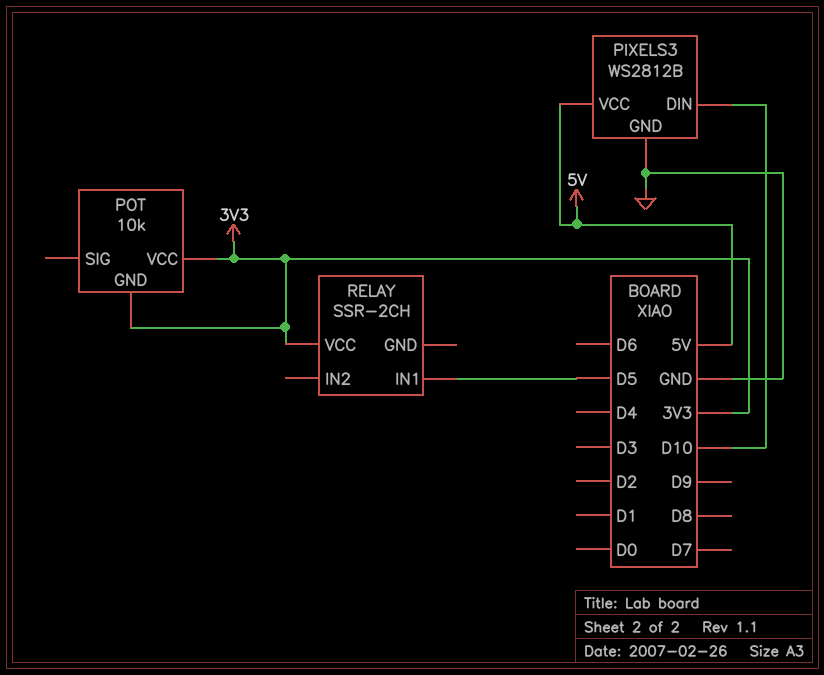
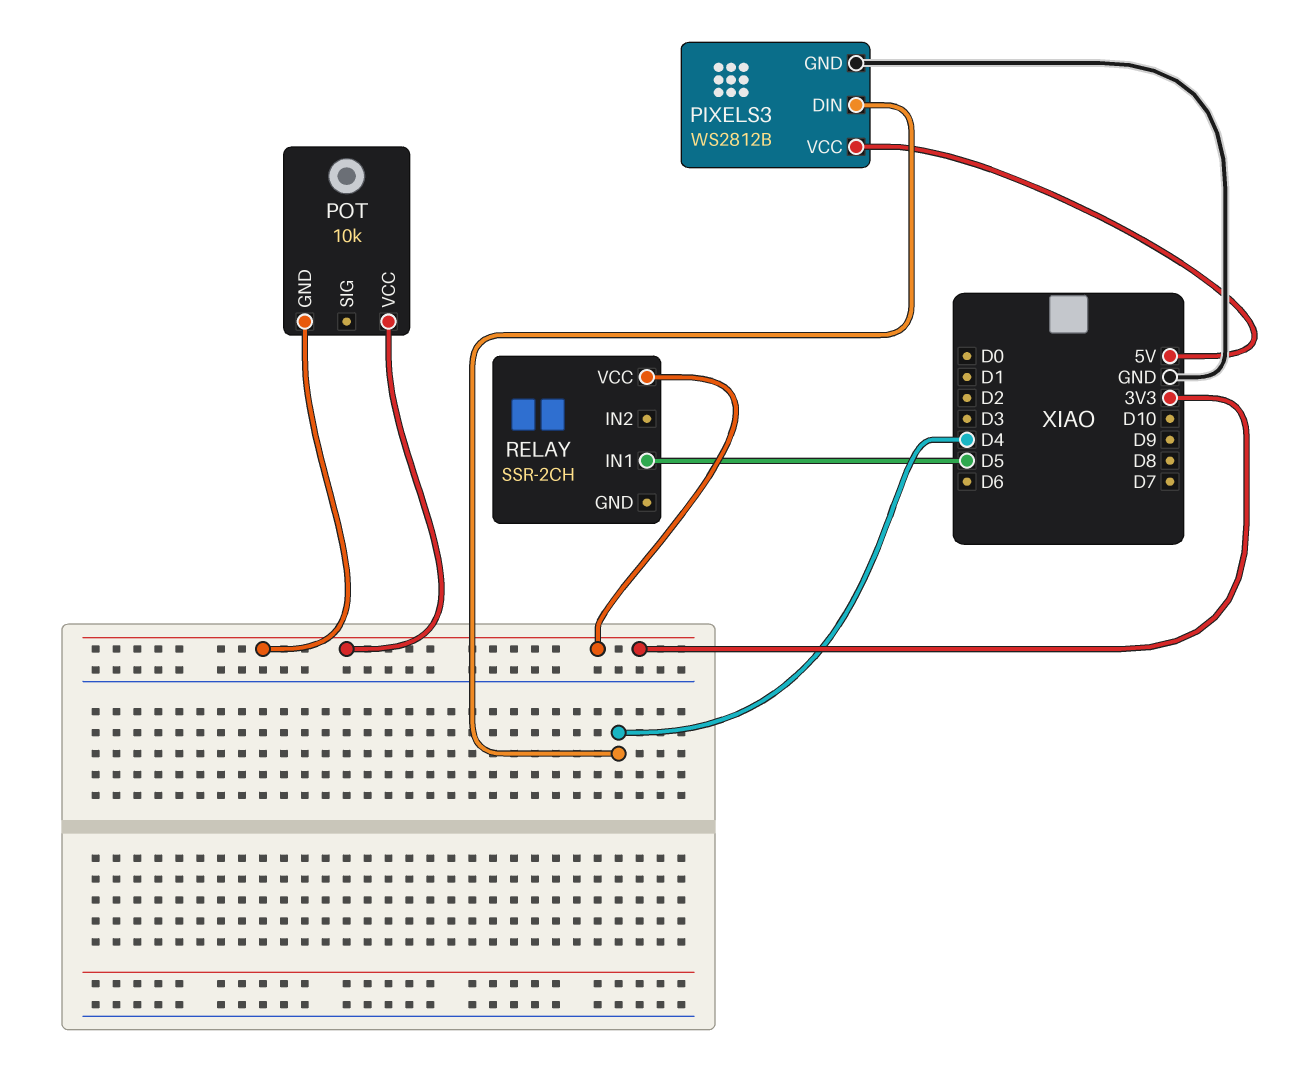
PIXELS3 pin DIN: D10 -> D4

